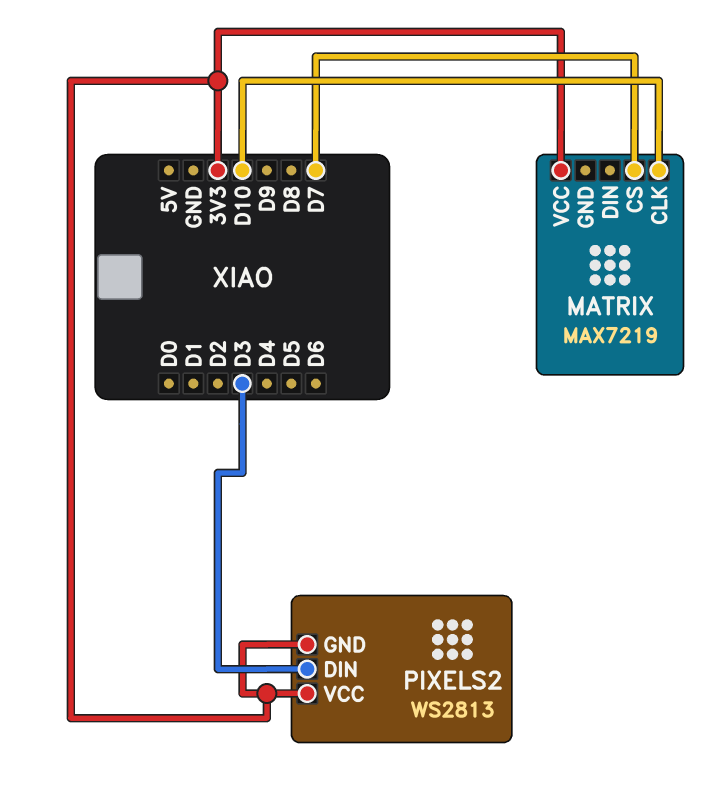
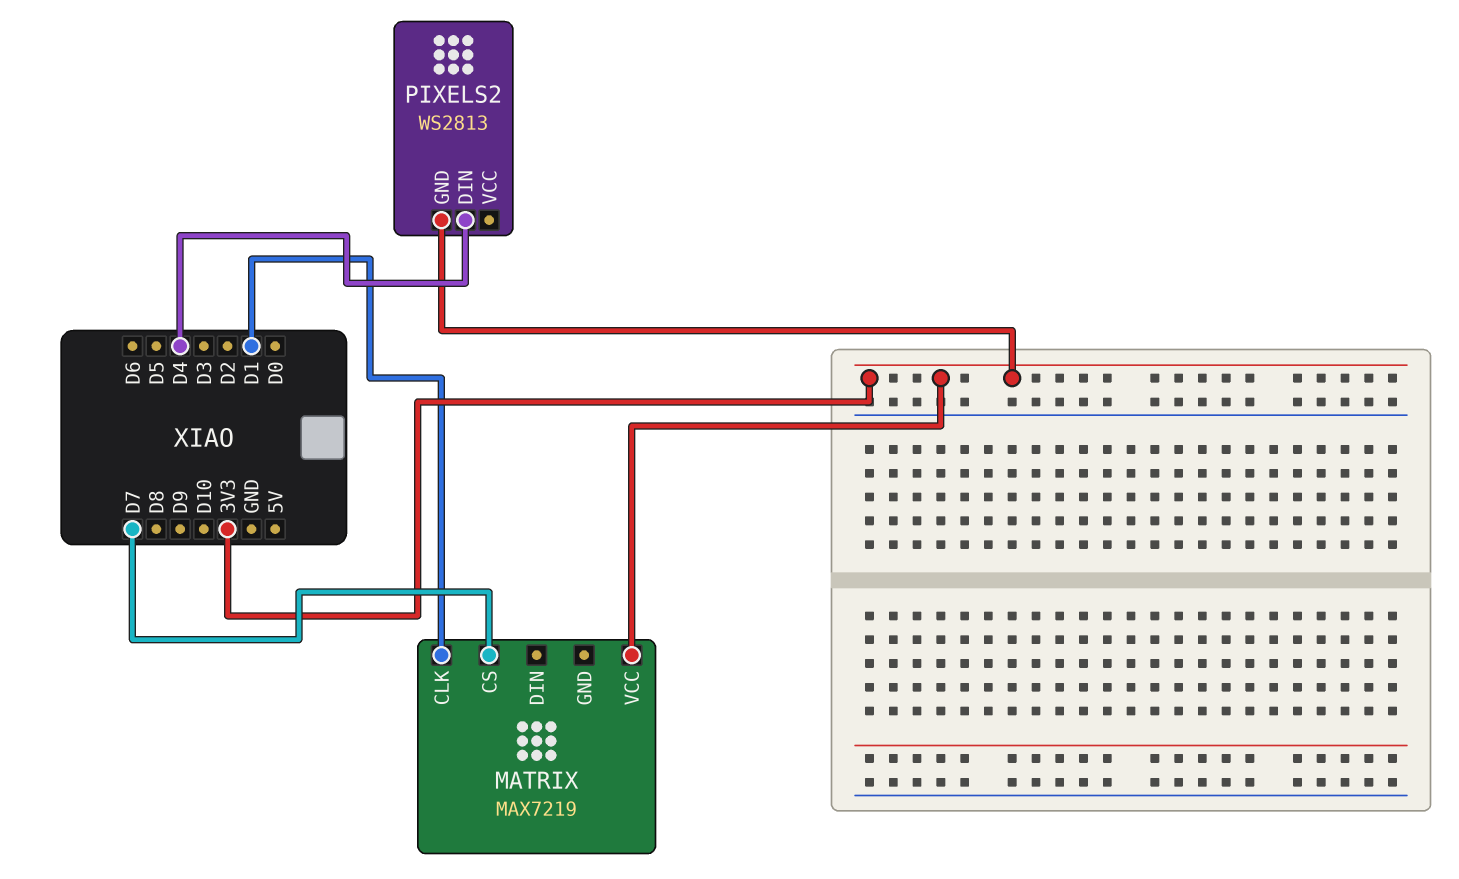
MATRIX pin CLK: D10 -> D1
PIXELS2 pin DIN: D3 -> D4
PIXELS2 pin VCC: 3V3 -> none

